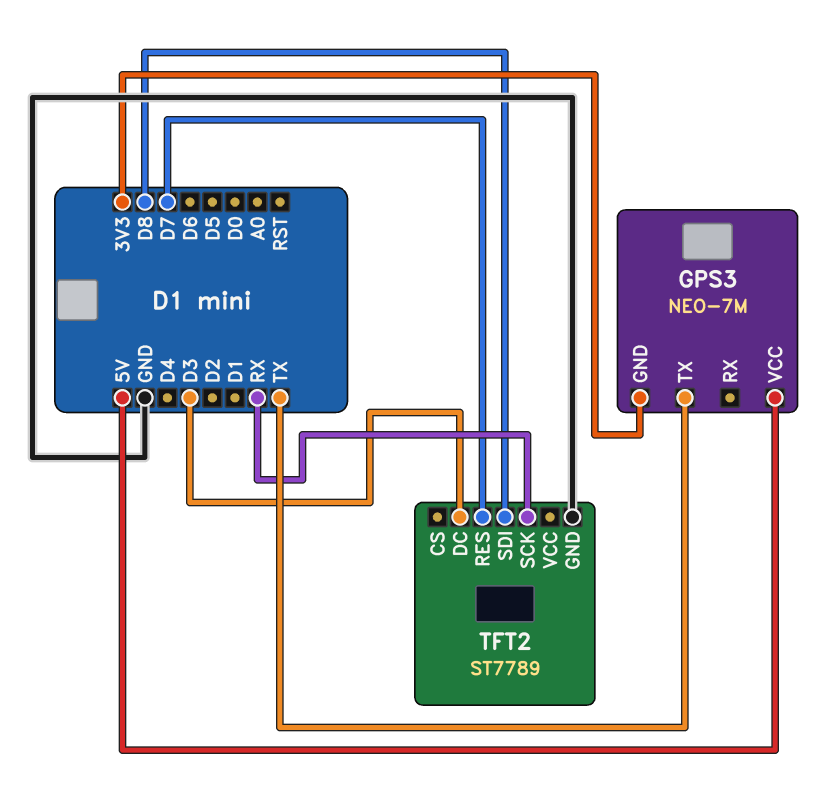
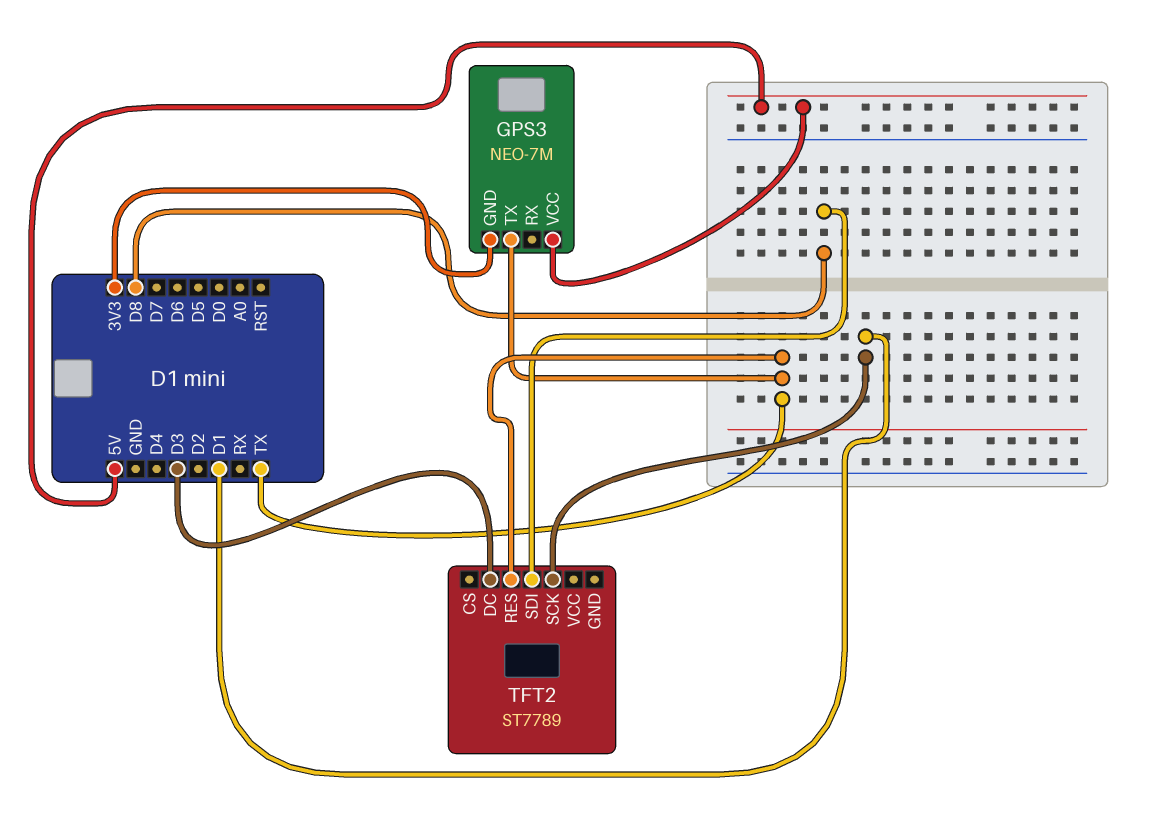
TFT2 pin GND: GND -> none
TFT2 pin RES: D7 -> TX
TFT2 pin SCK: RX -> D1

